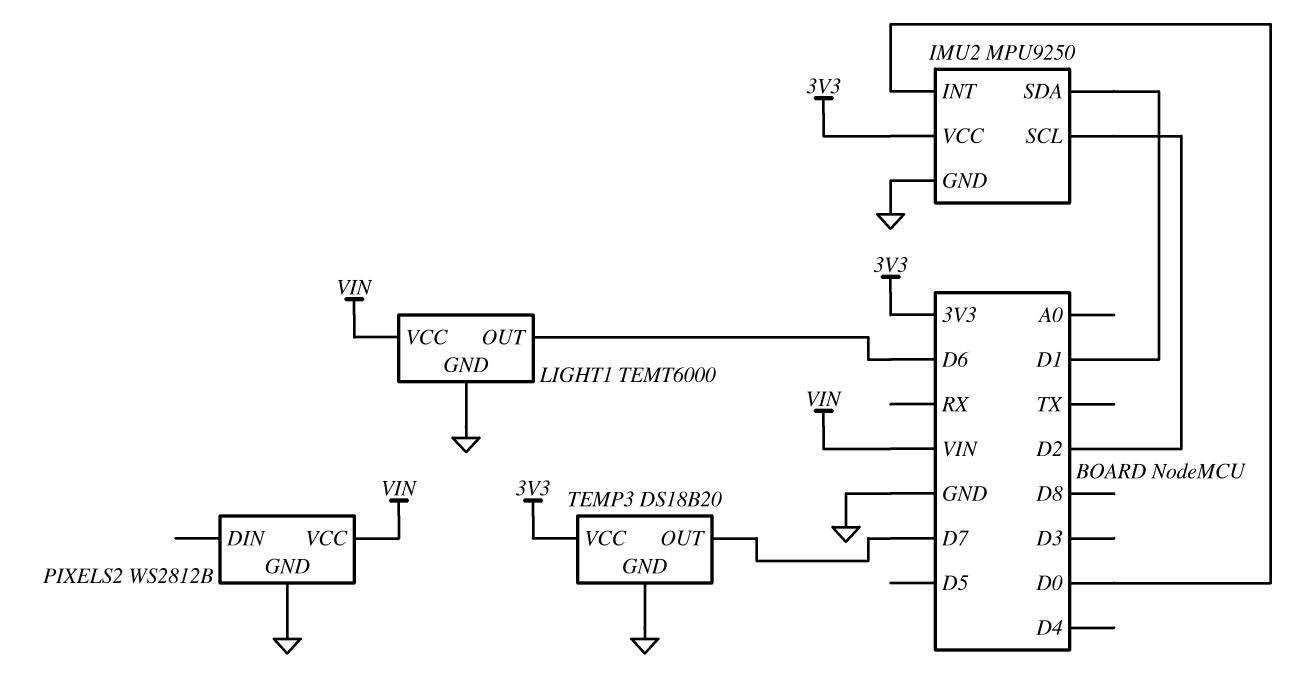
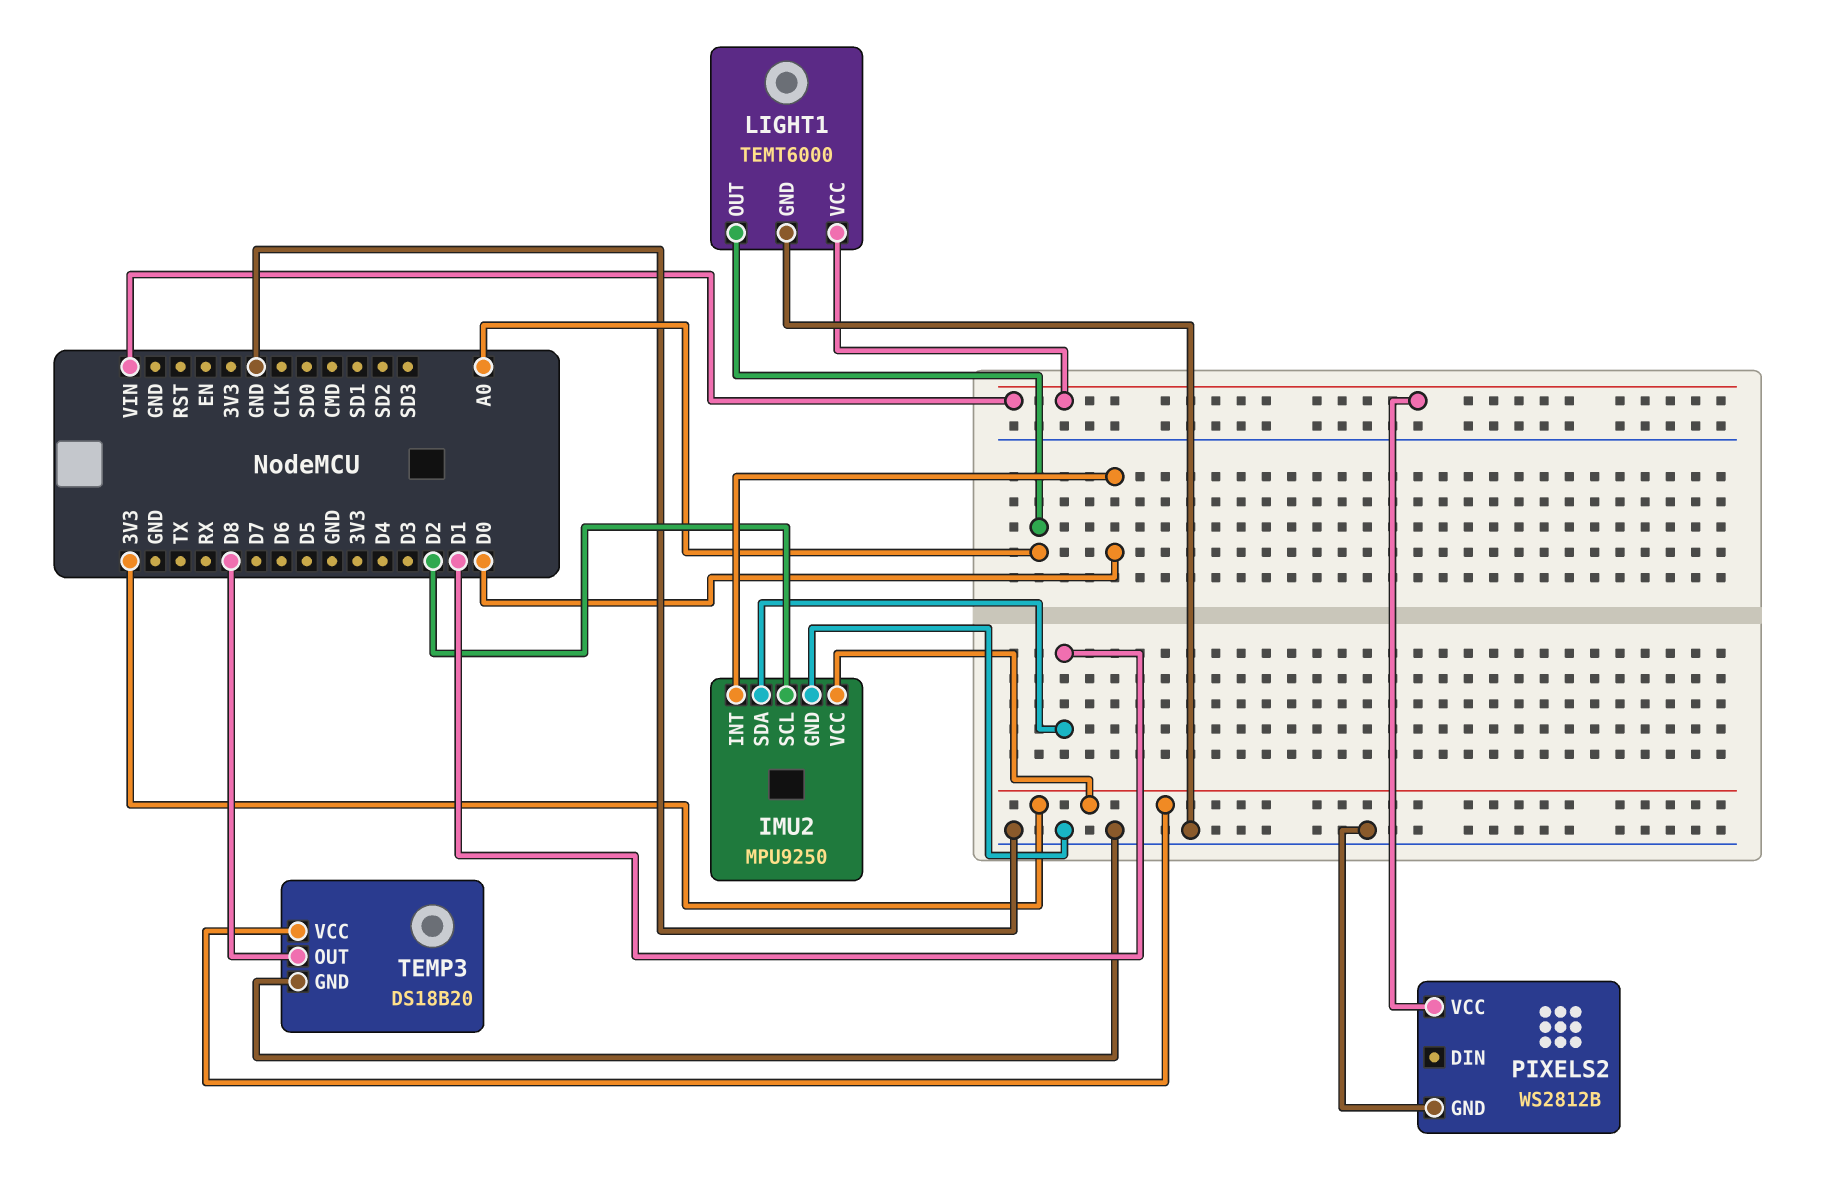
LIGHT1 pin OUT: D6 -> A0
TEMP3 pin OUT: D7 -> D8

